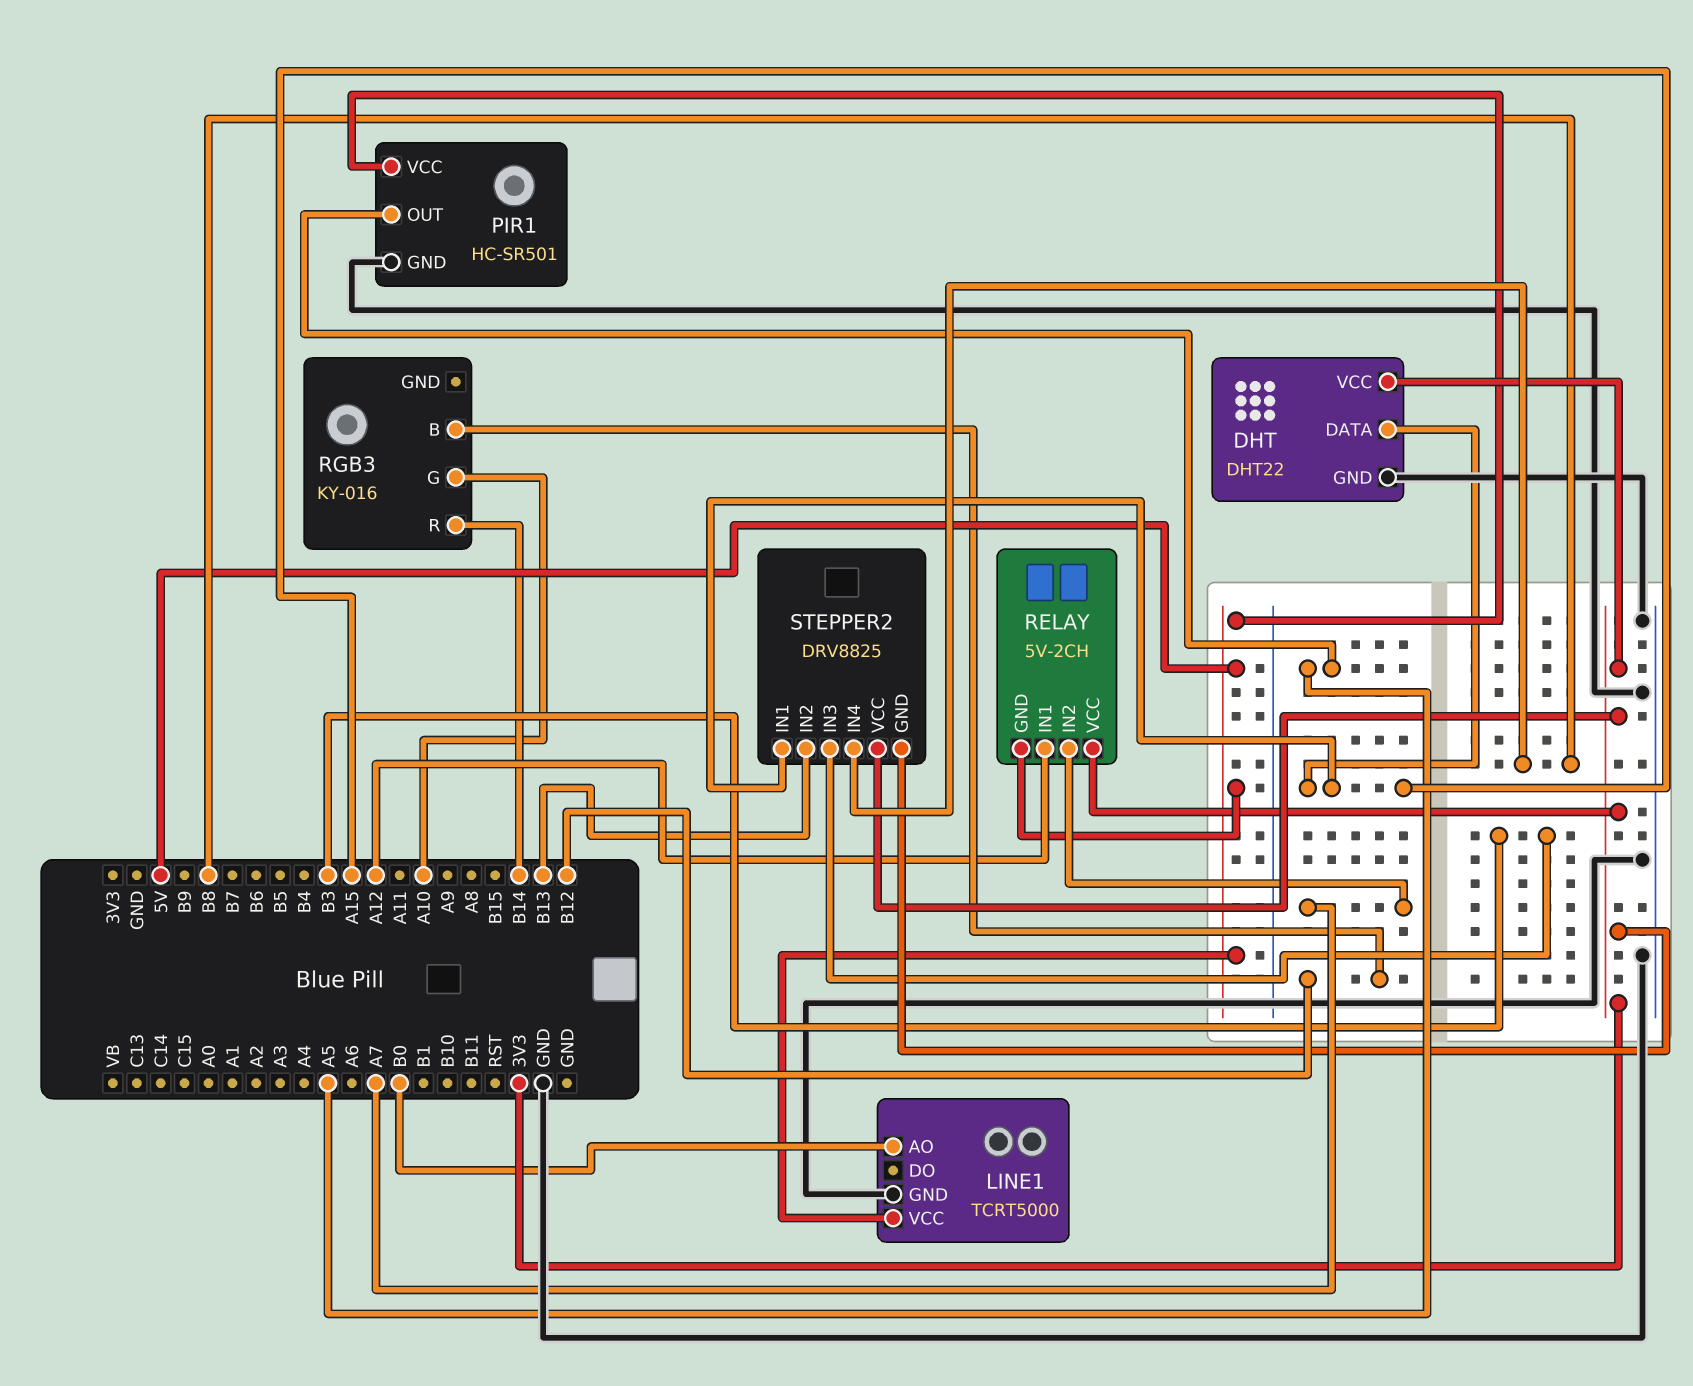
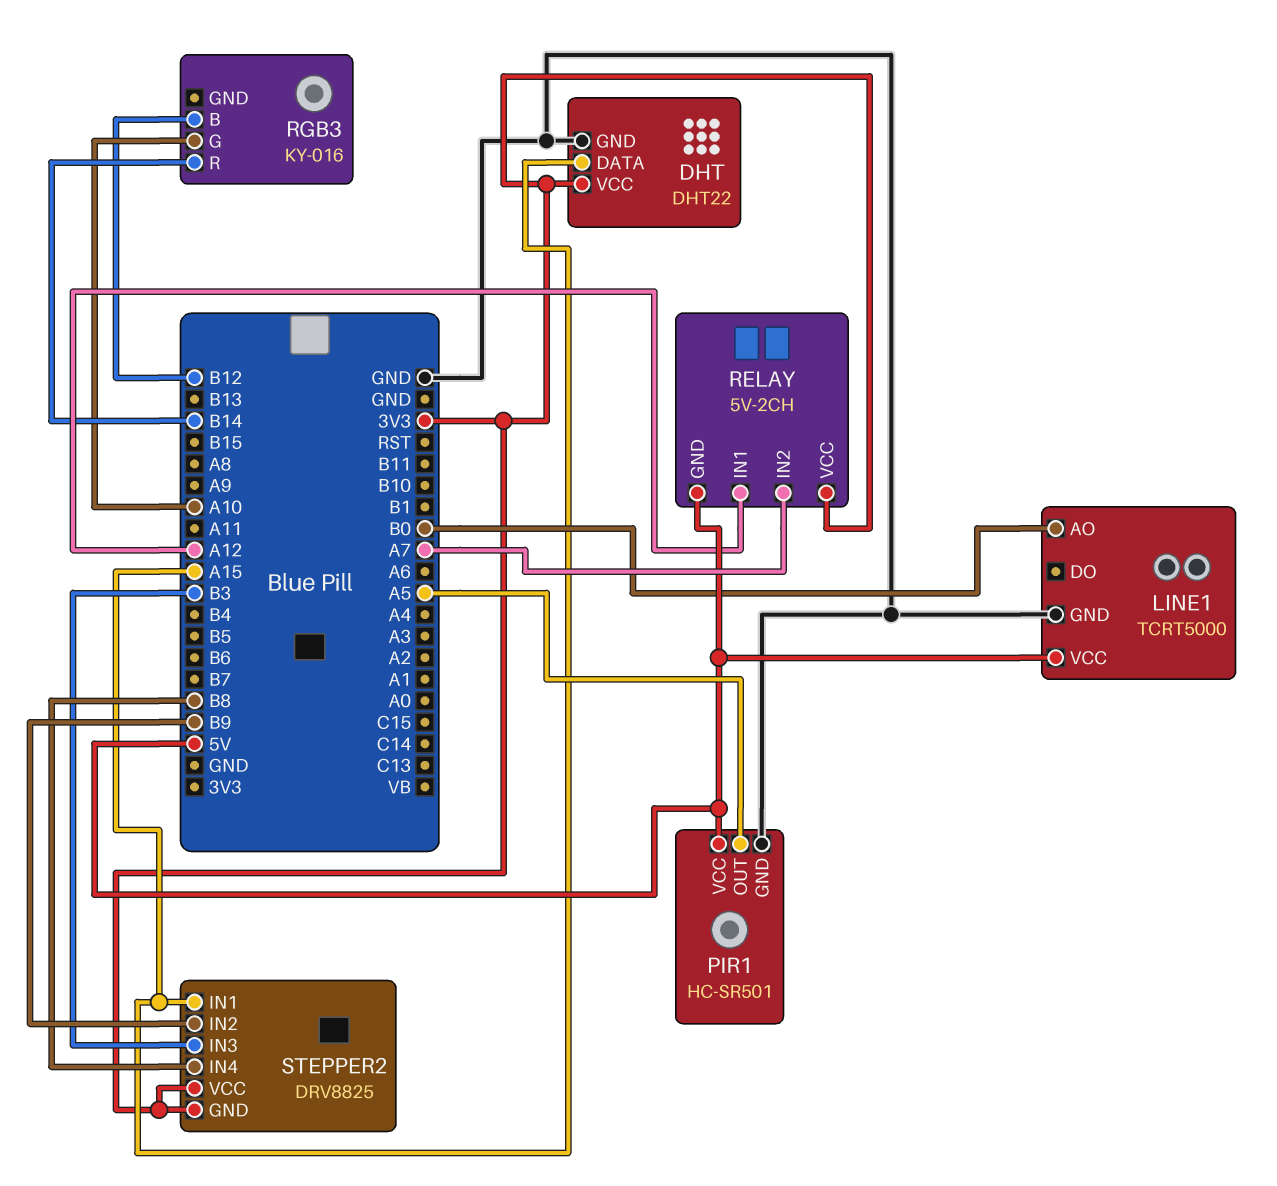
STEPPER2 pin IN2: B13 -> B9

